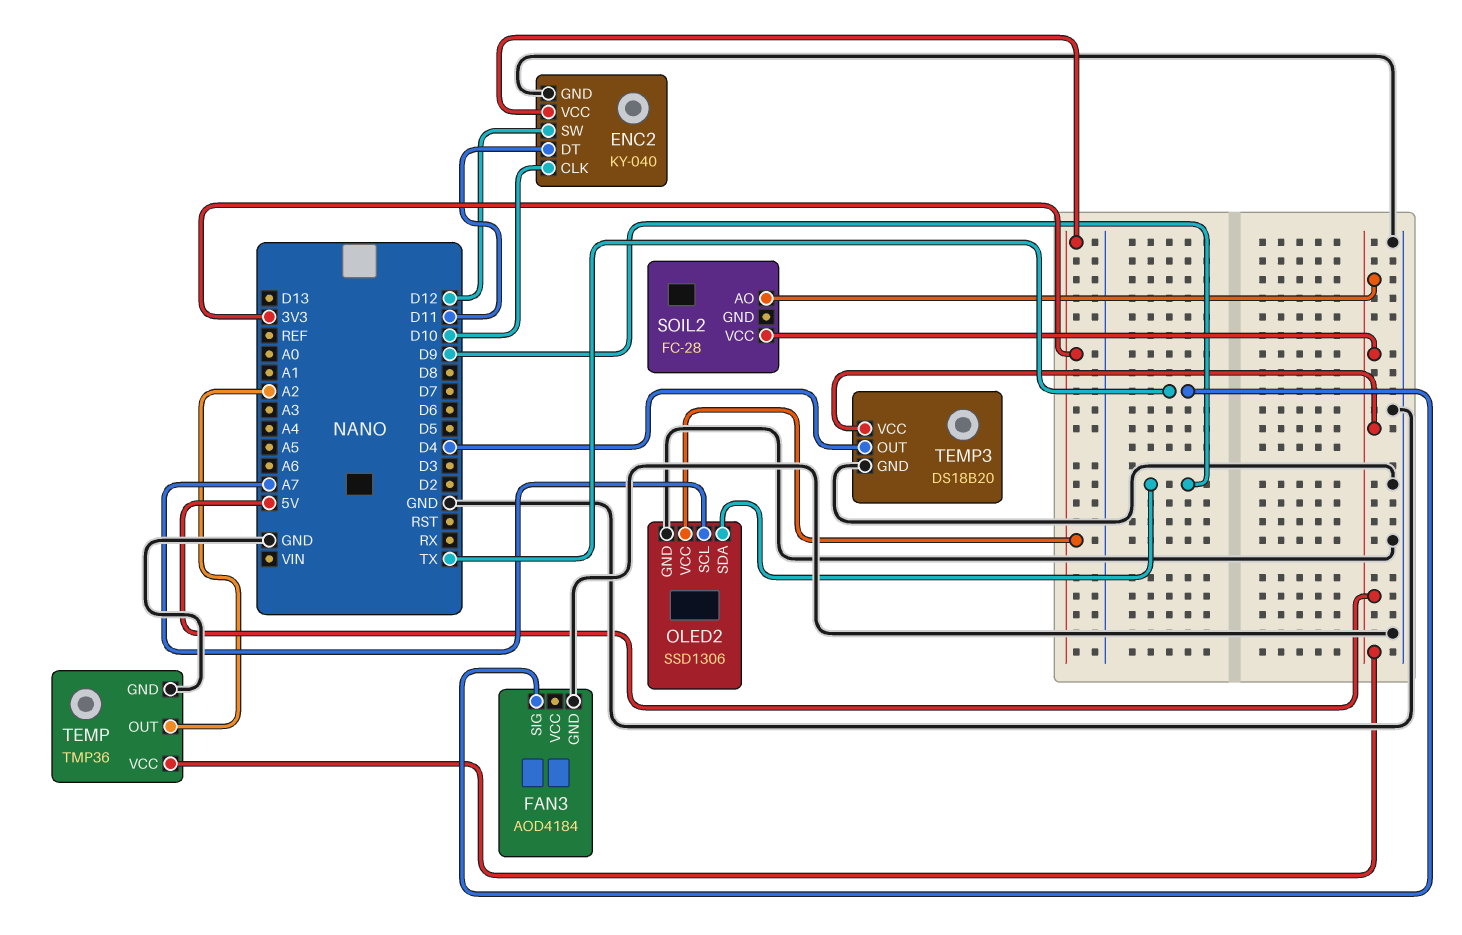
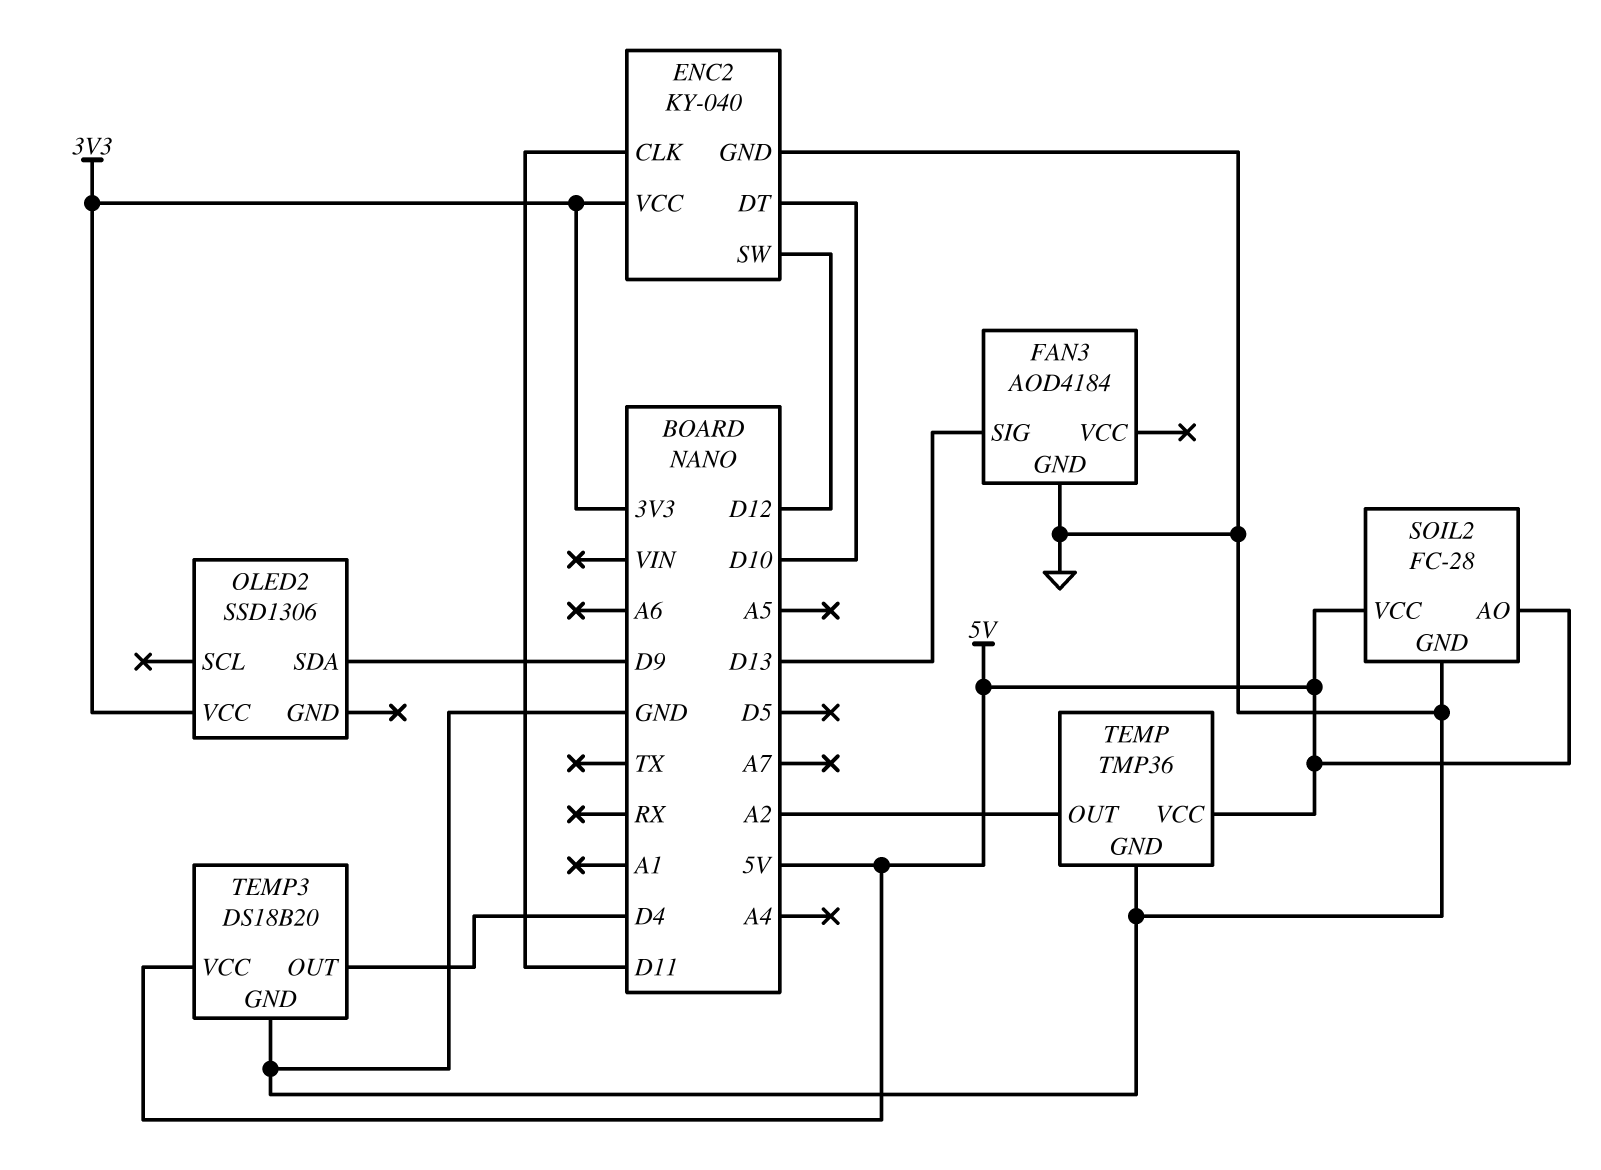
ENC2 pin CLK: D10 -> D11
ENC2 pin DT: D11 -> D10
FAN3 pin SIG: TX -> D13
OLED2 pin GND: GND -> none
OLED2 pin SCL: A7 -> none
SOIL2 pin GND: none -> GND

